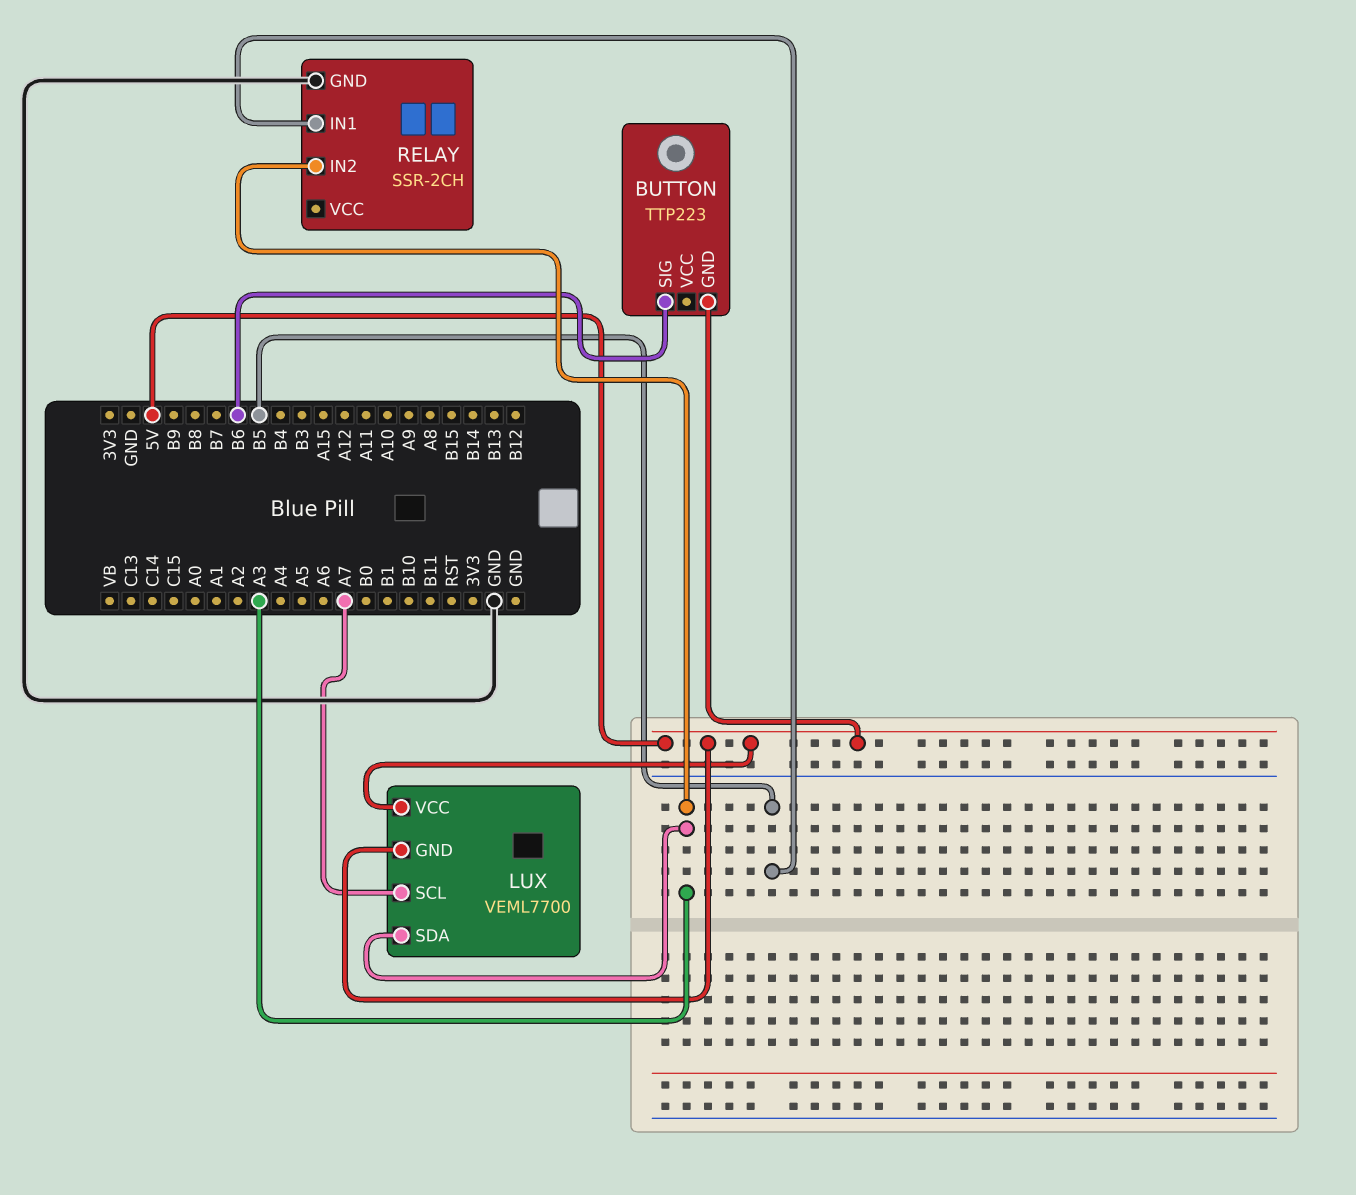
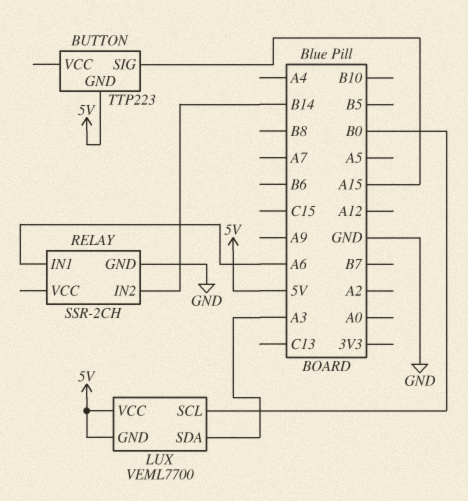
BUTTON pin SIG: B6 -> A15
LUX pin SCL: A7 -> B0
RELAY pin IN1: B5 -> A6
RELAY pin IN2: A3 -> B14

